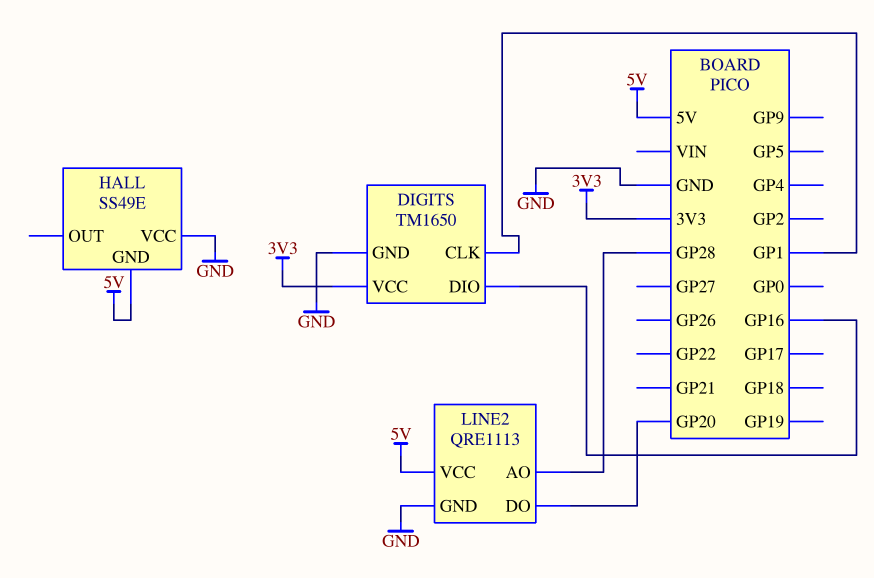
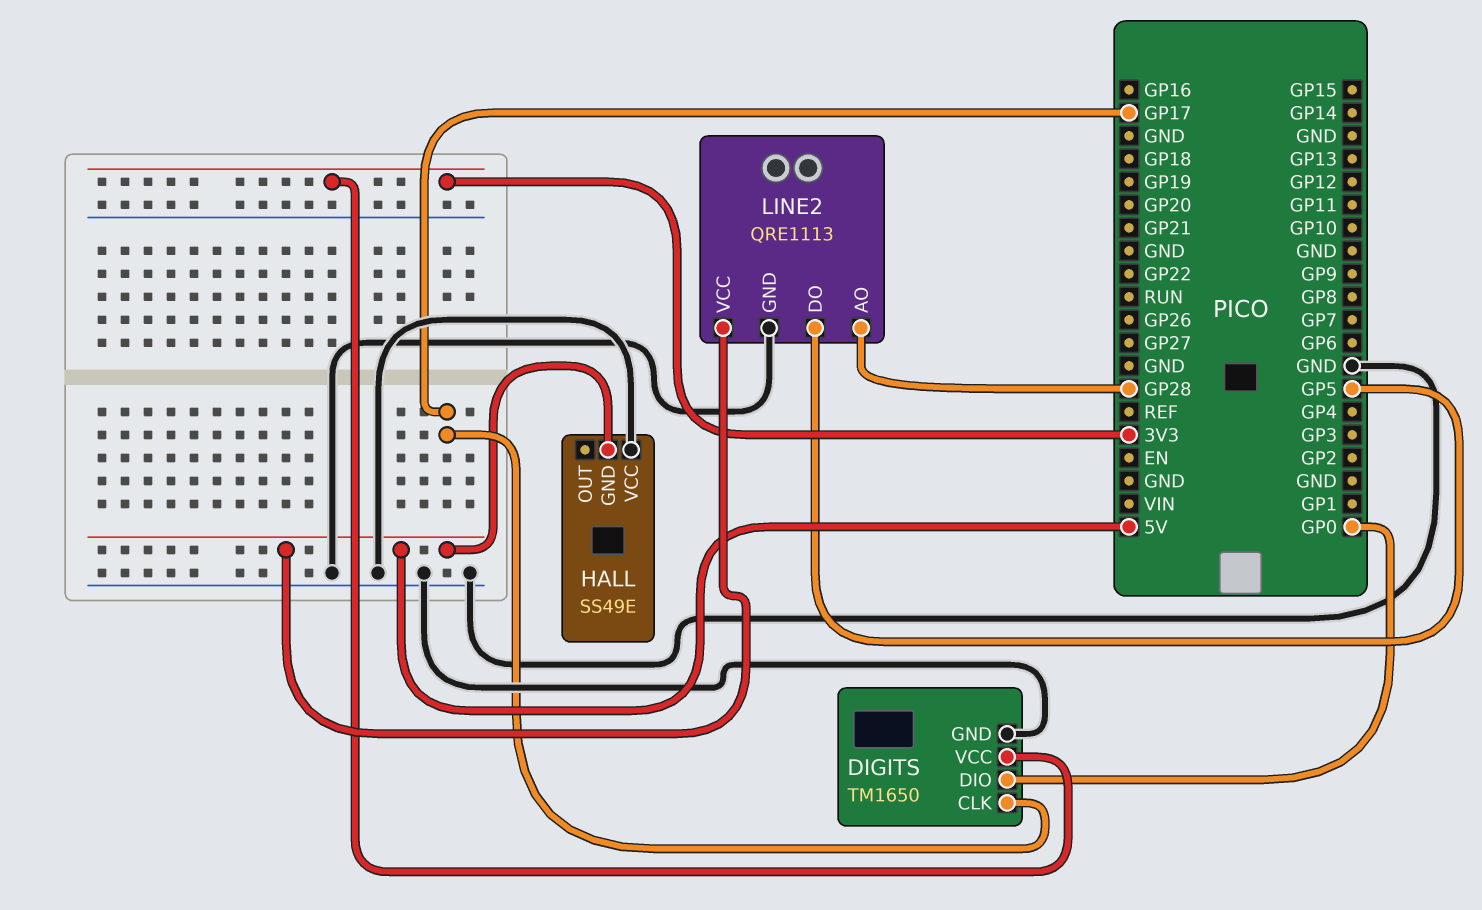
DIGITS pin CLK: GP1 -> GP17
DIGITS pin DIO: GP16 -> GP0
LINE2 pin DO: GP20 -> GP5

